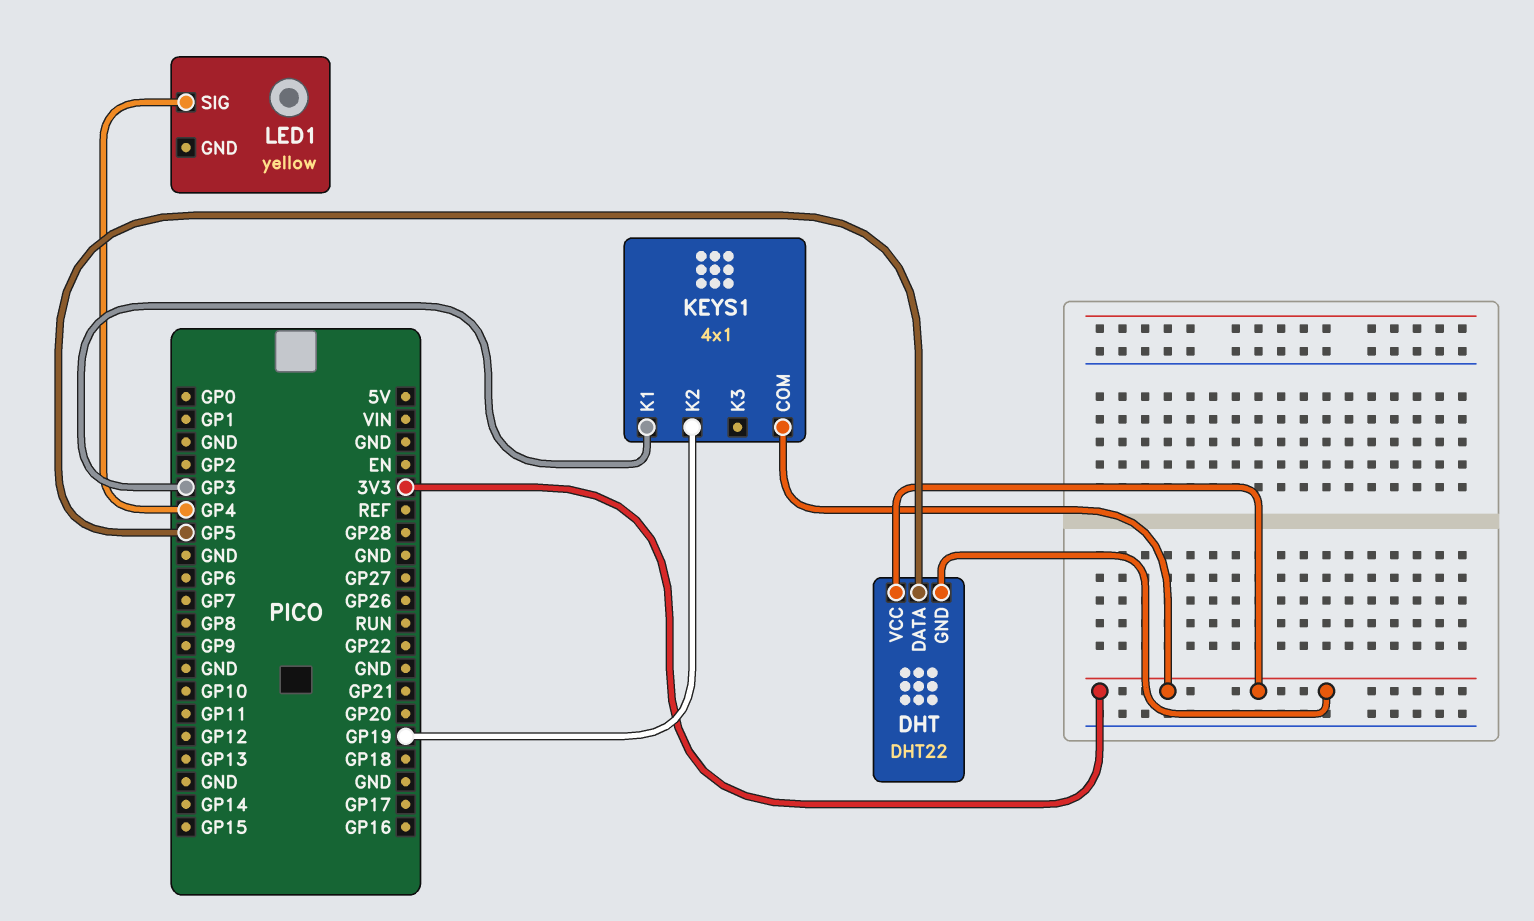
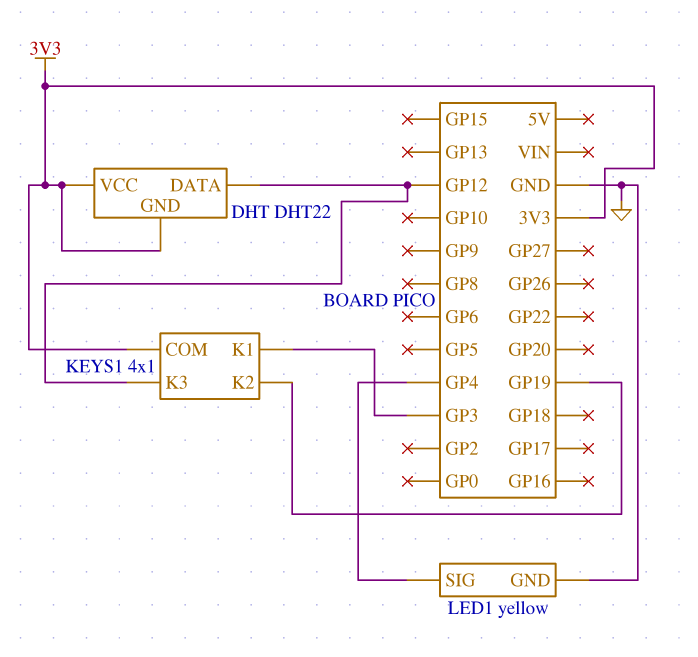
DHT pin DATA: GP5 -> GP12
KEYS1 pin K3: none -> GP12
LED1 pin GND: none -> GND

